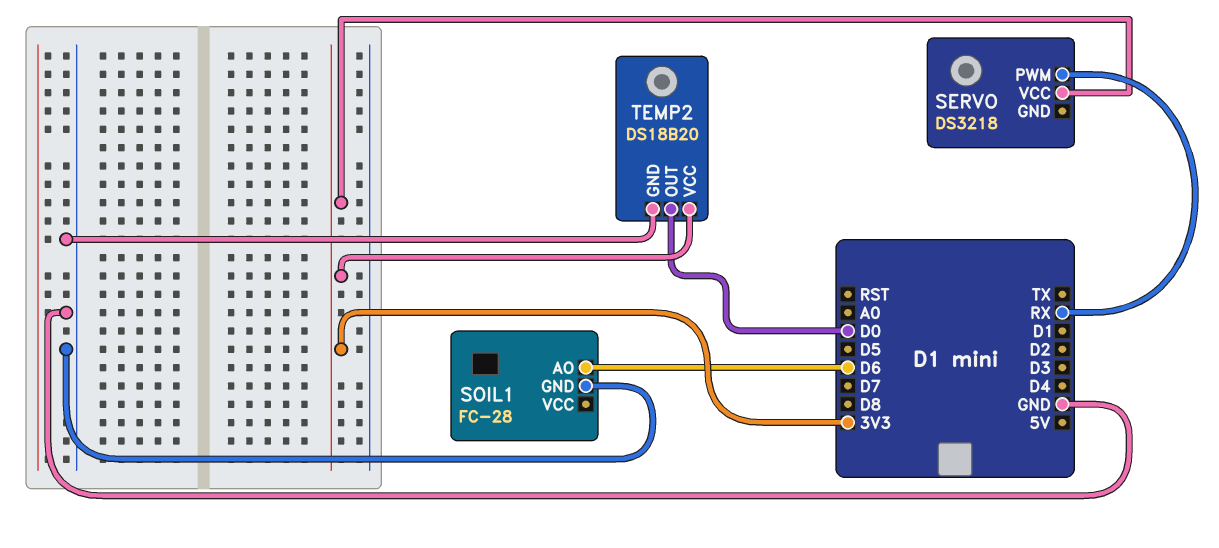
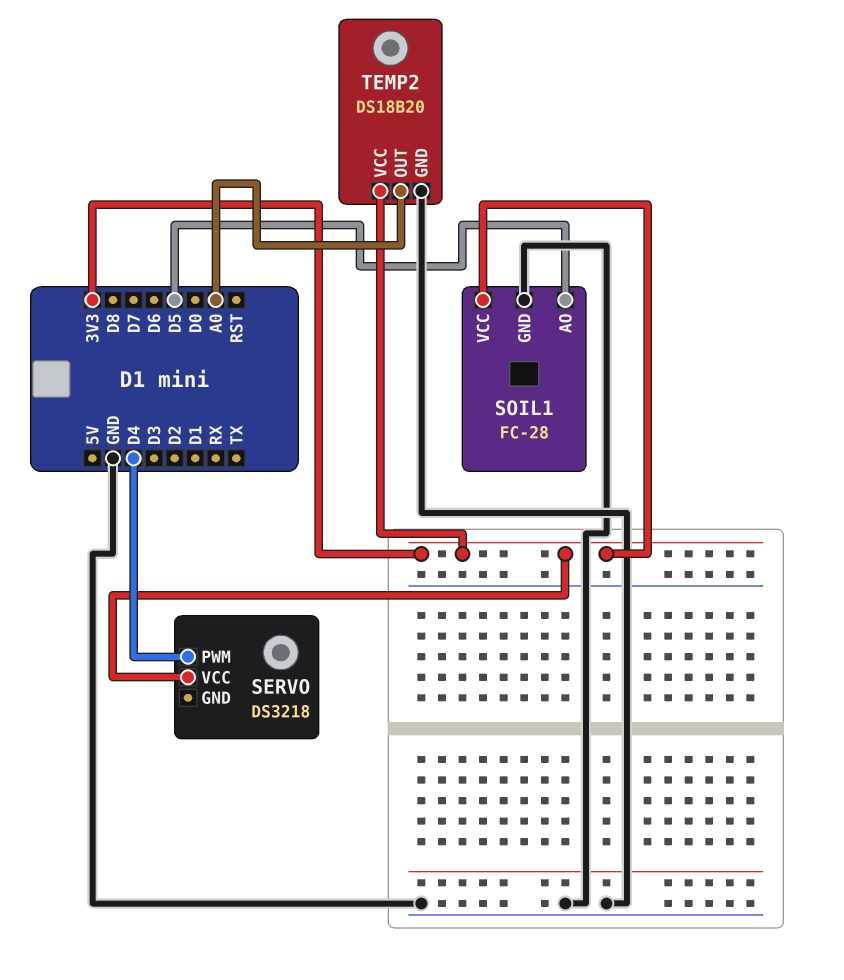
SERVO pin PWM: RX -> D4
SOIL1 pin AO: D6 -> D5
SOIL1 pin VCC: none -> 3V3
TEMP2 pin OUT: D0 -> A0

